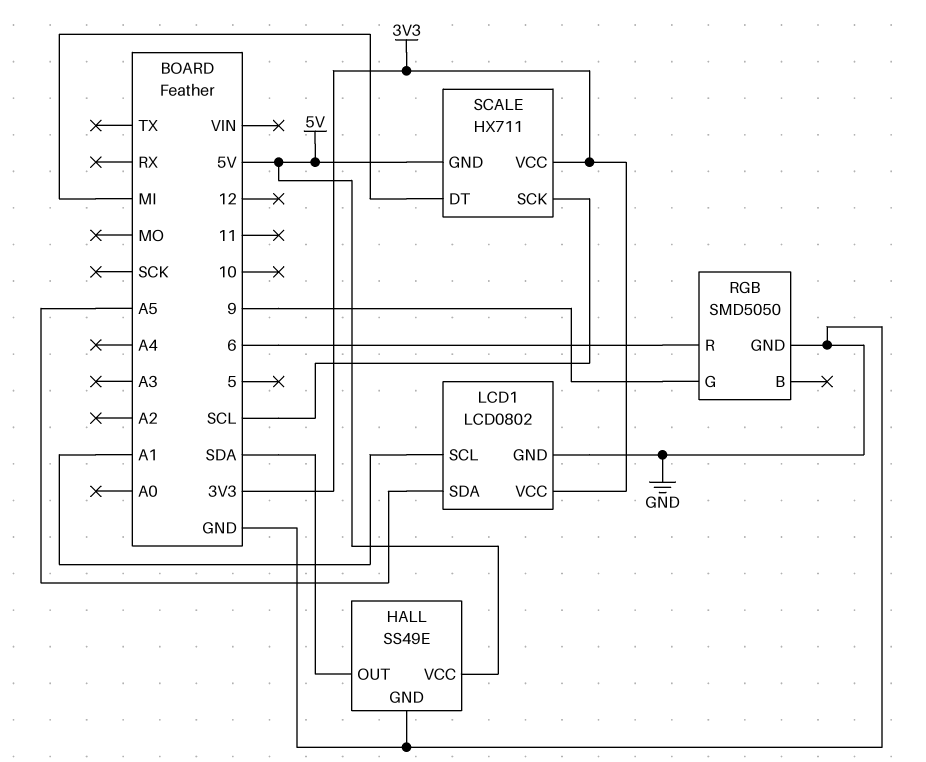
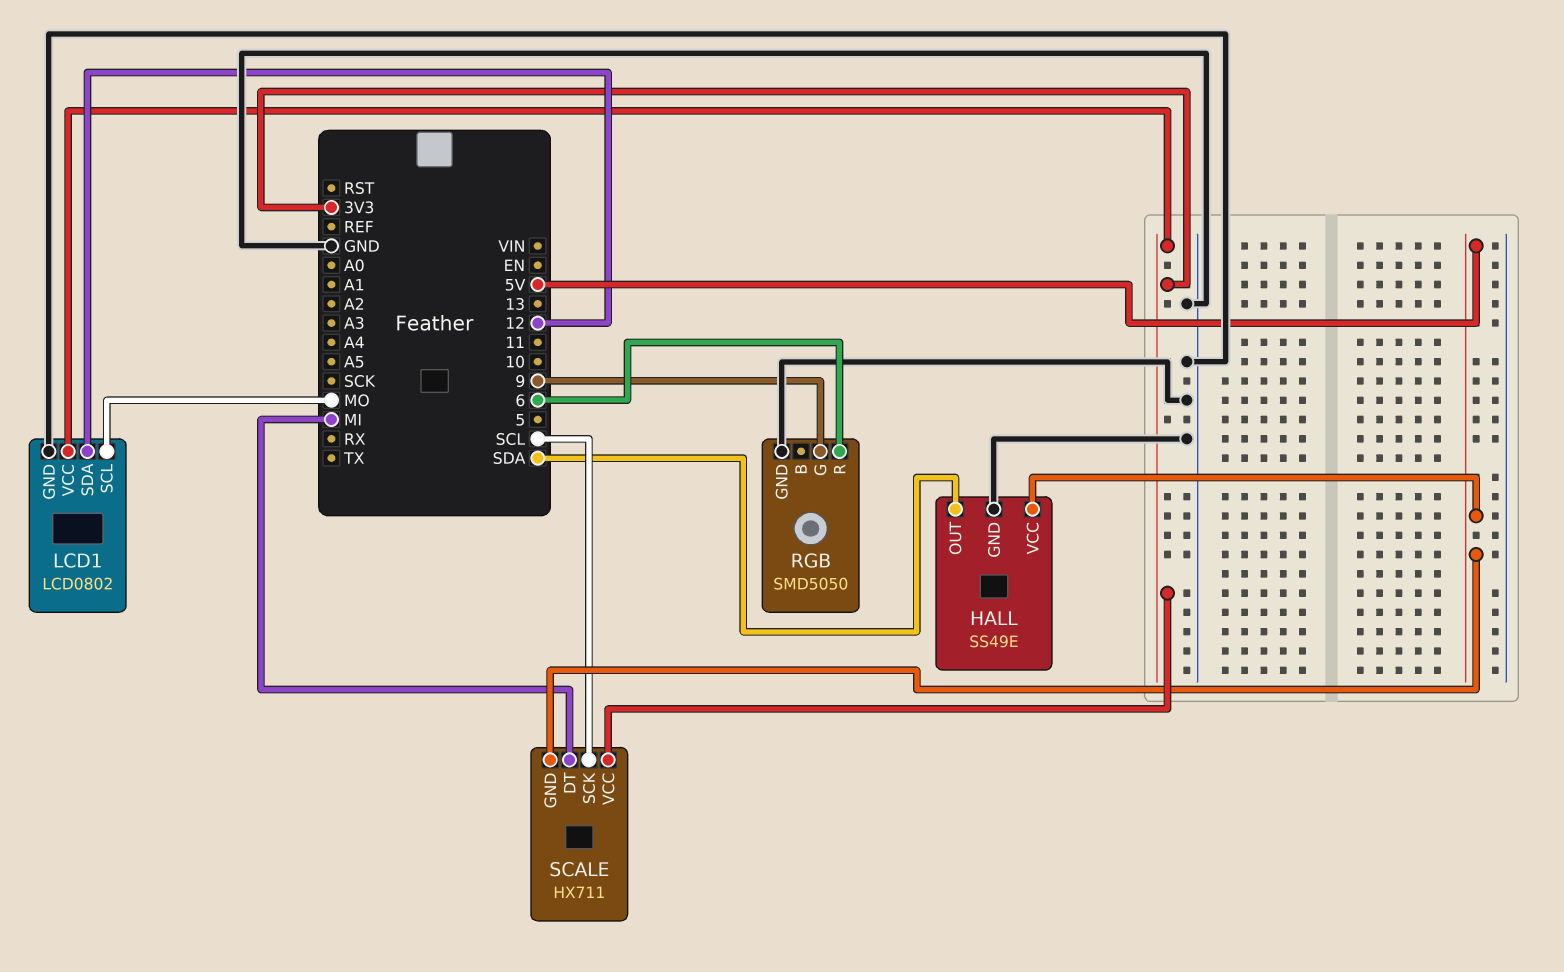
LCD1 pin SCL: A1 -> MO
LCD1 pin SDA: A5 -> 12

